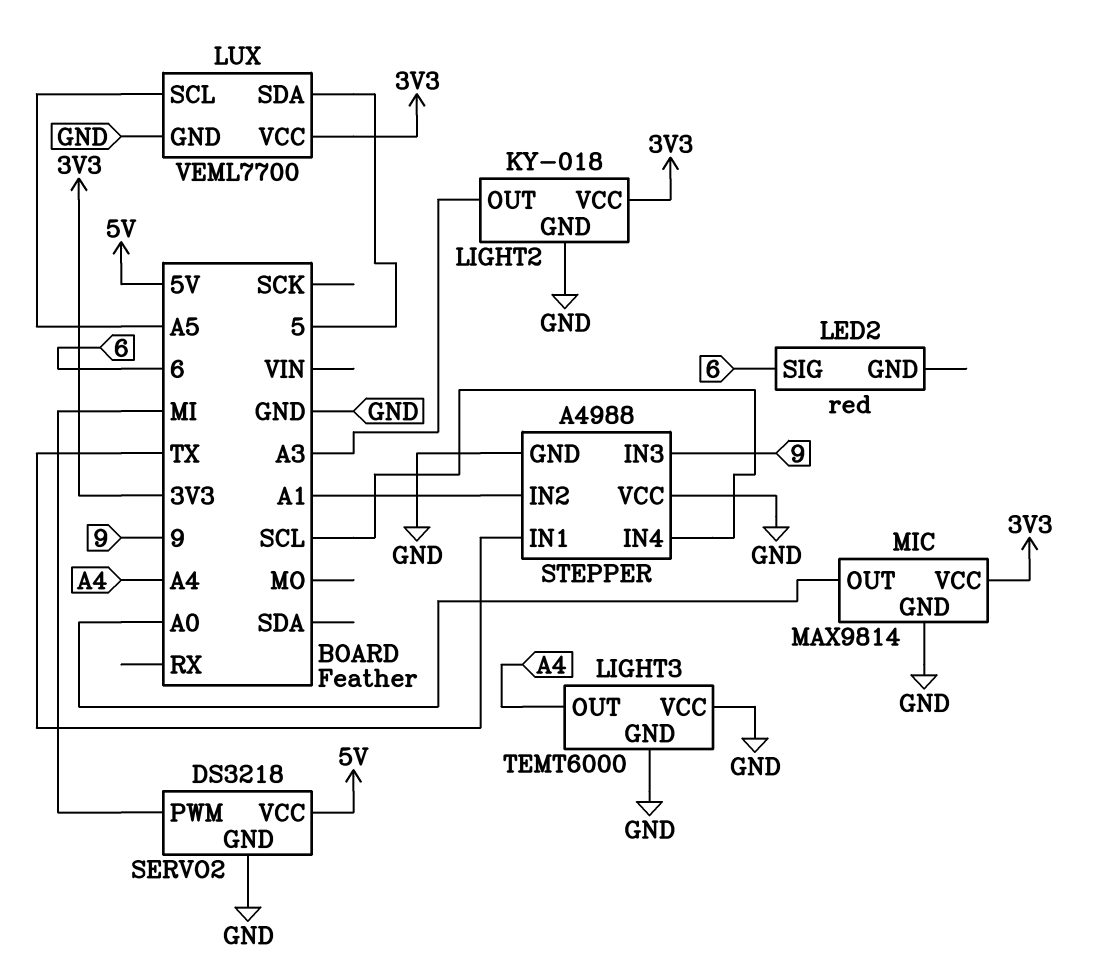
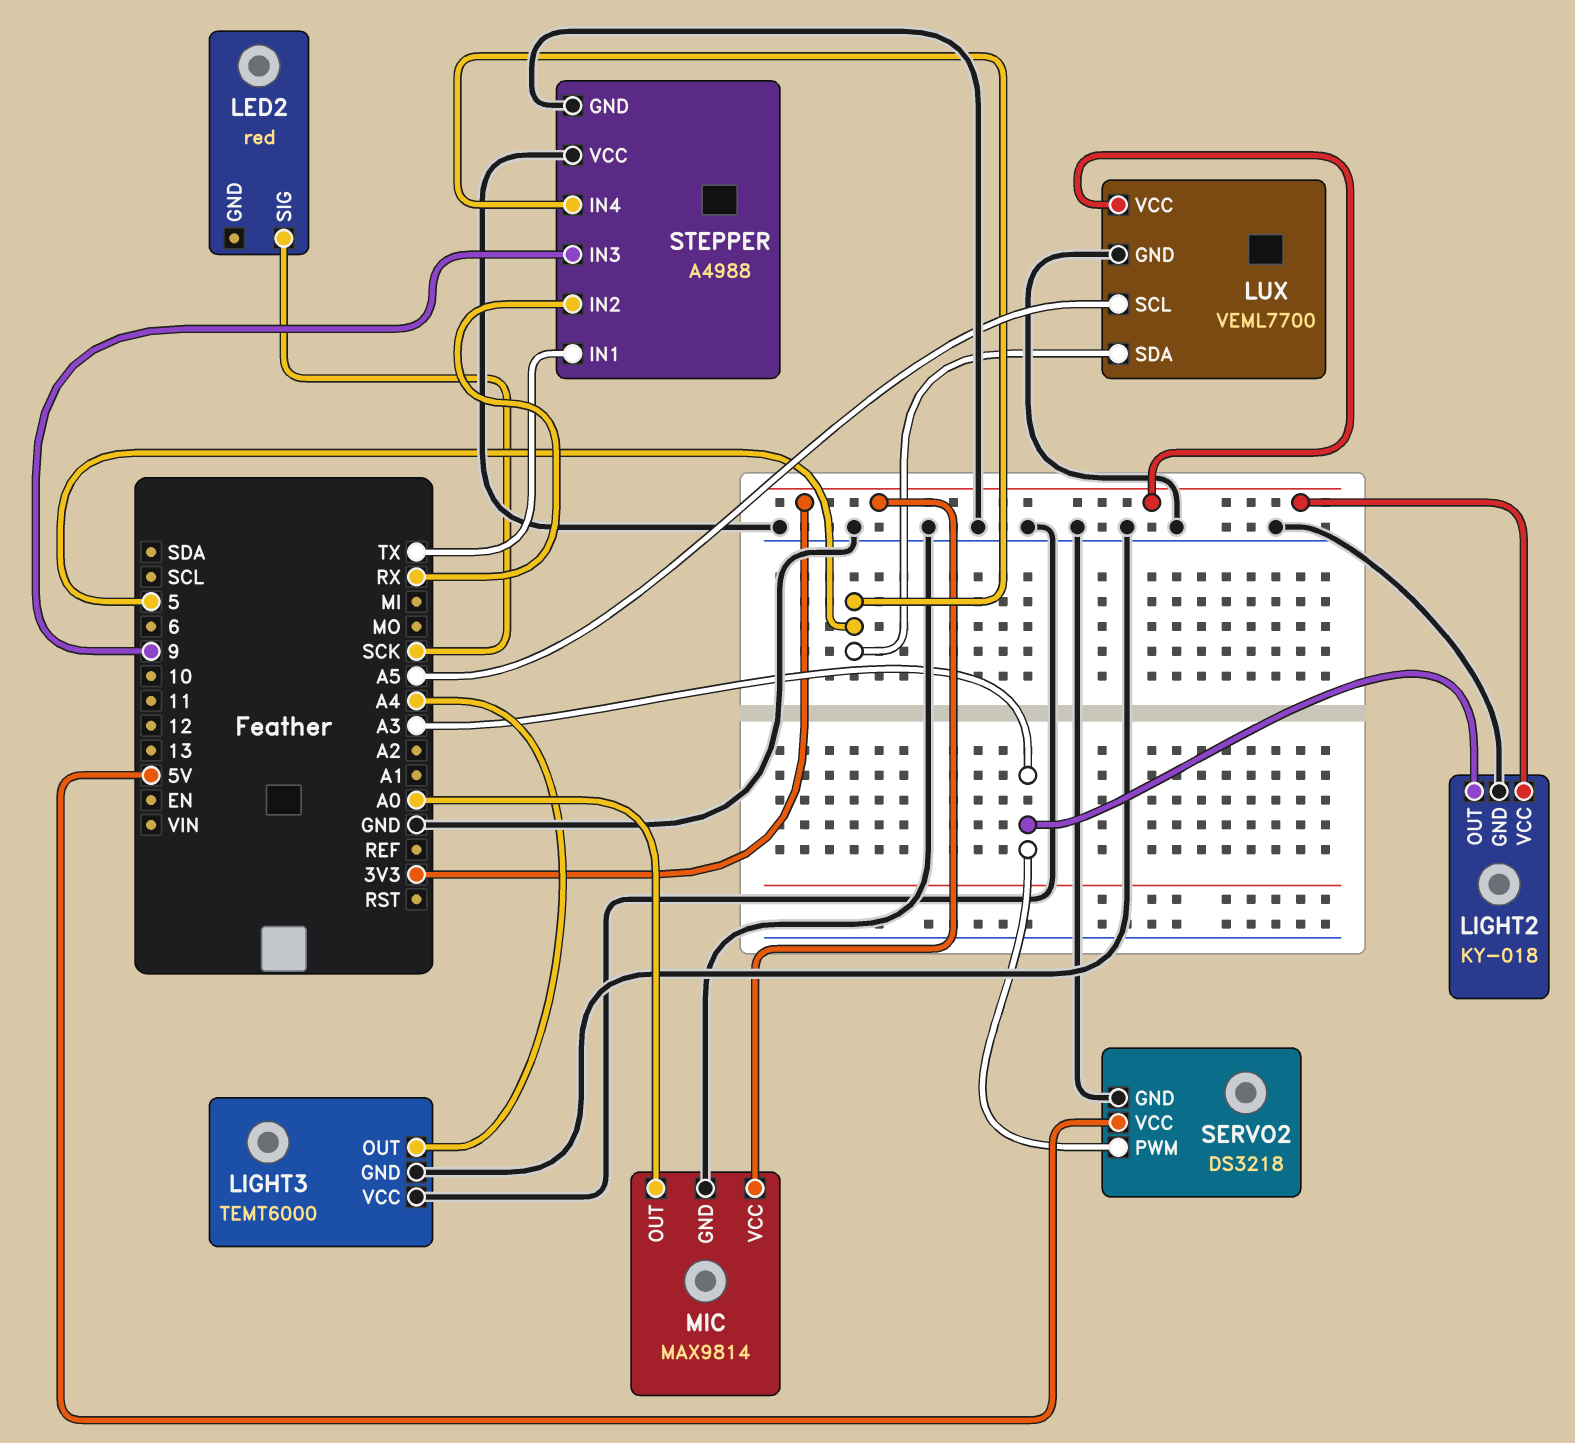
LED2 pin SIG: 6 -> SCK
SERVO2 pin PWM: MI -> A3
STEPPER pin IN2: A1 -> RX
STEPPER pin IN4: SCL -> 5

